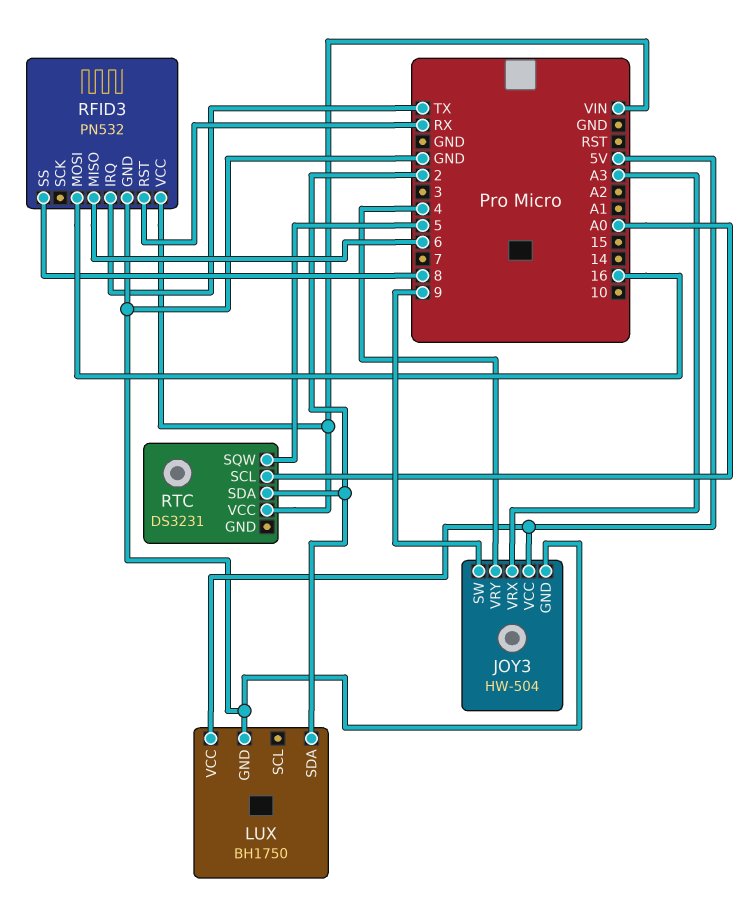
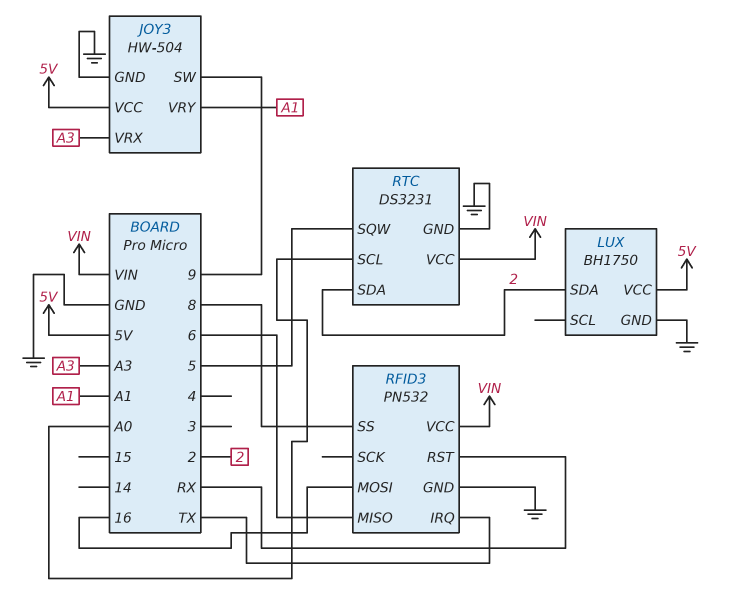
JOY3 pin VRY: 4 -> A1
RTC pin GND: none -> GND

